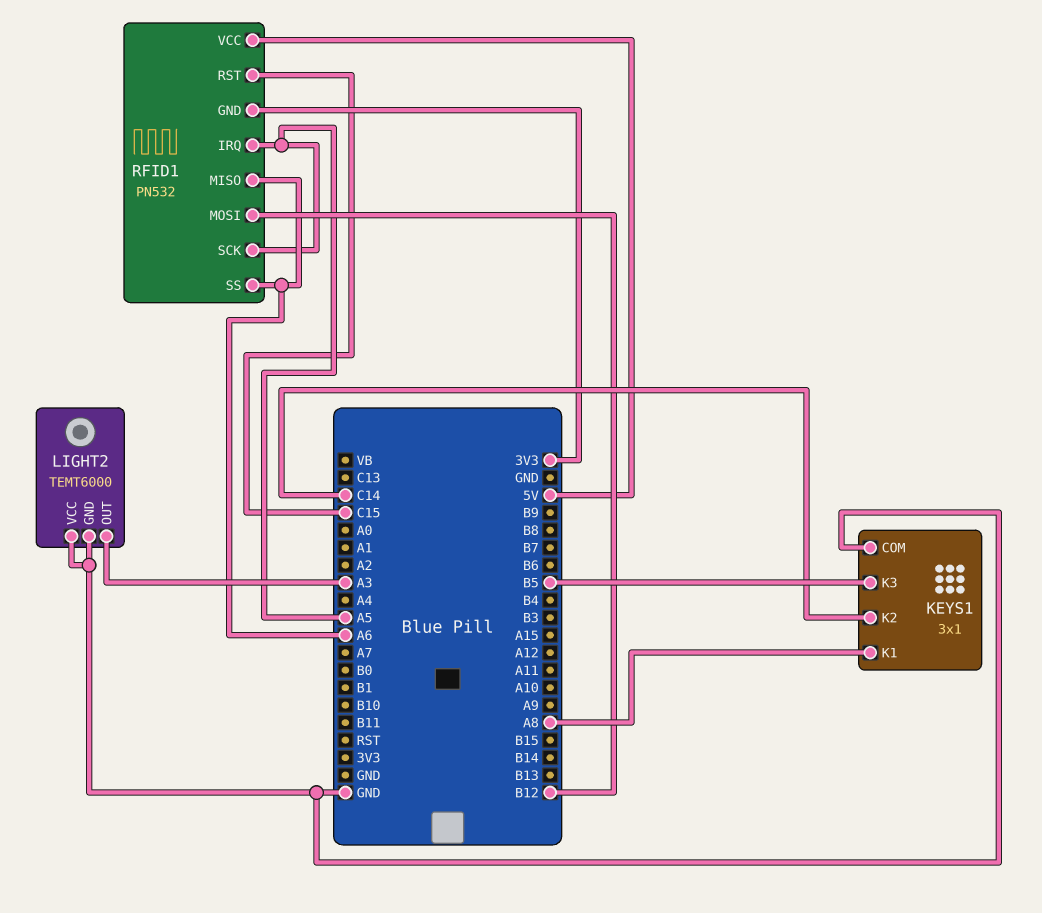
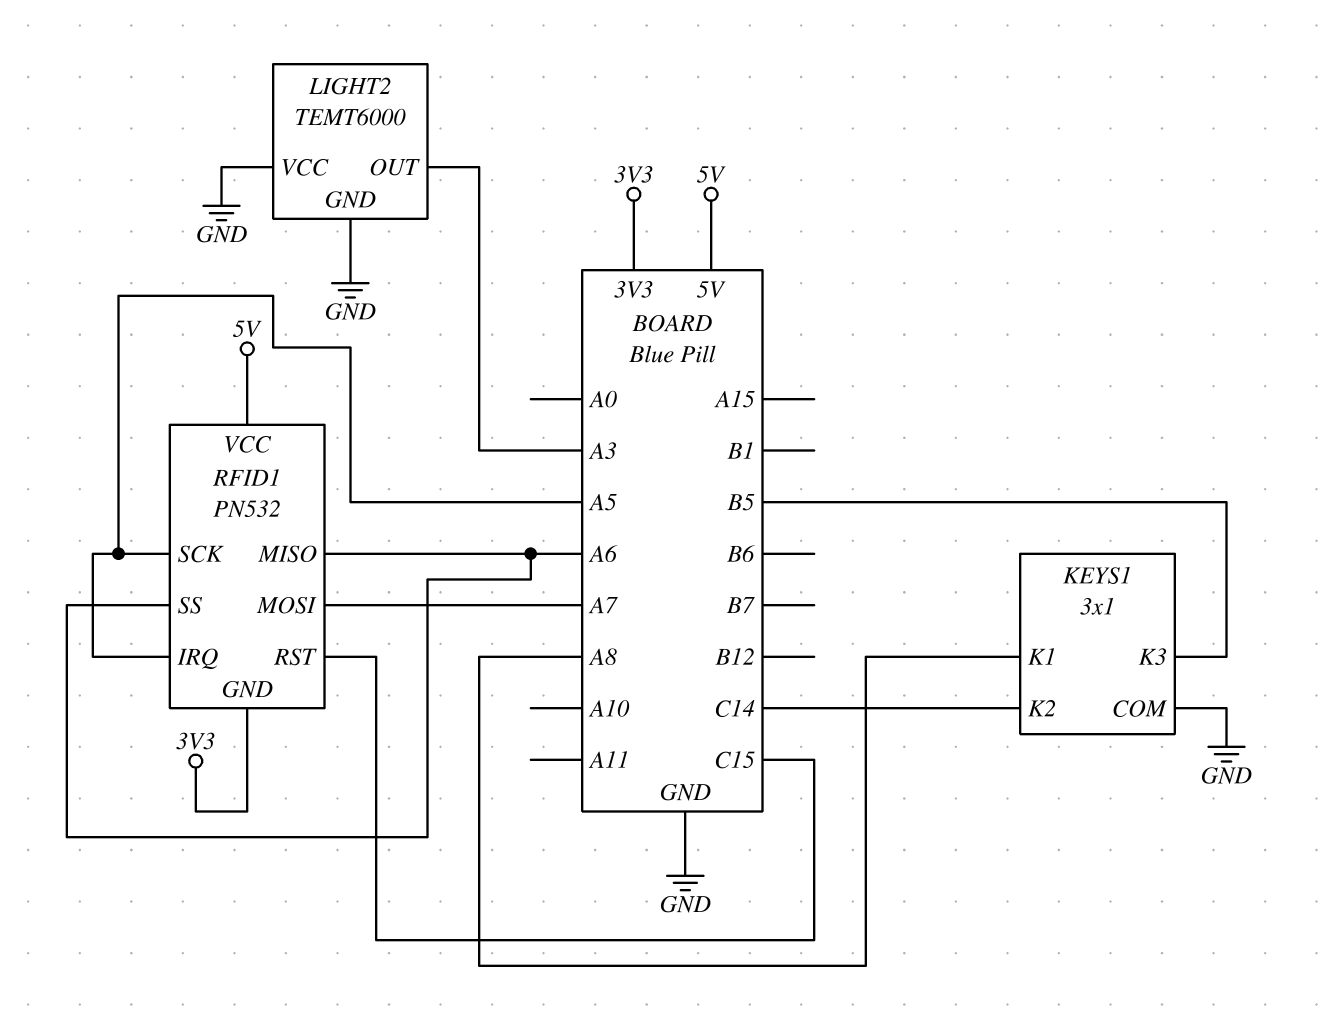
RFID1 pin MOSI: B12 -> A7

